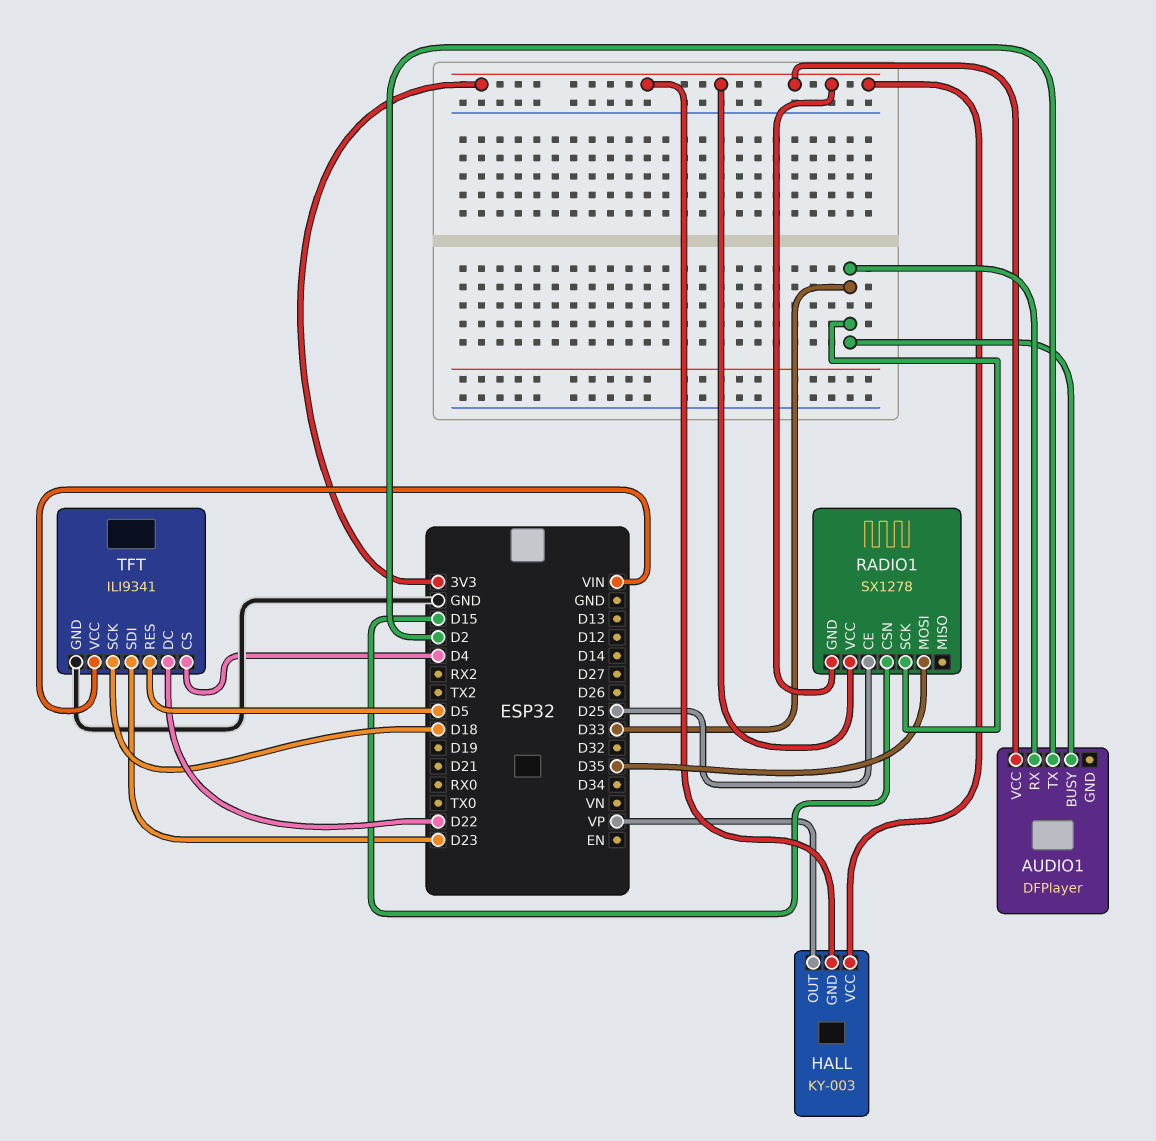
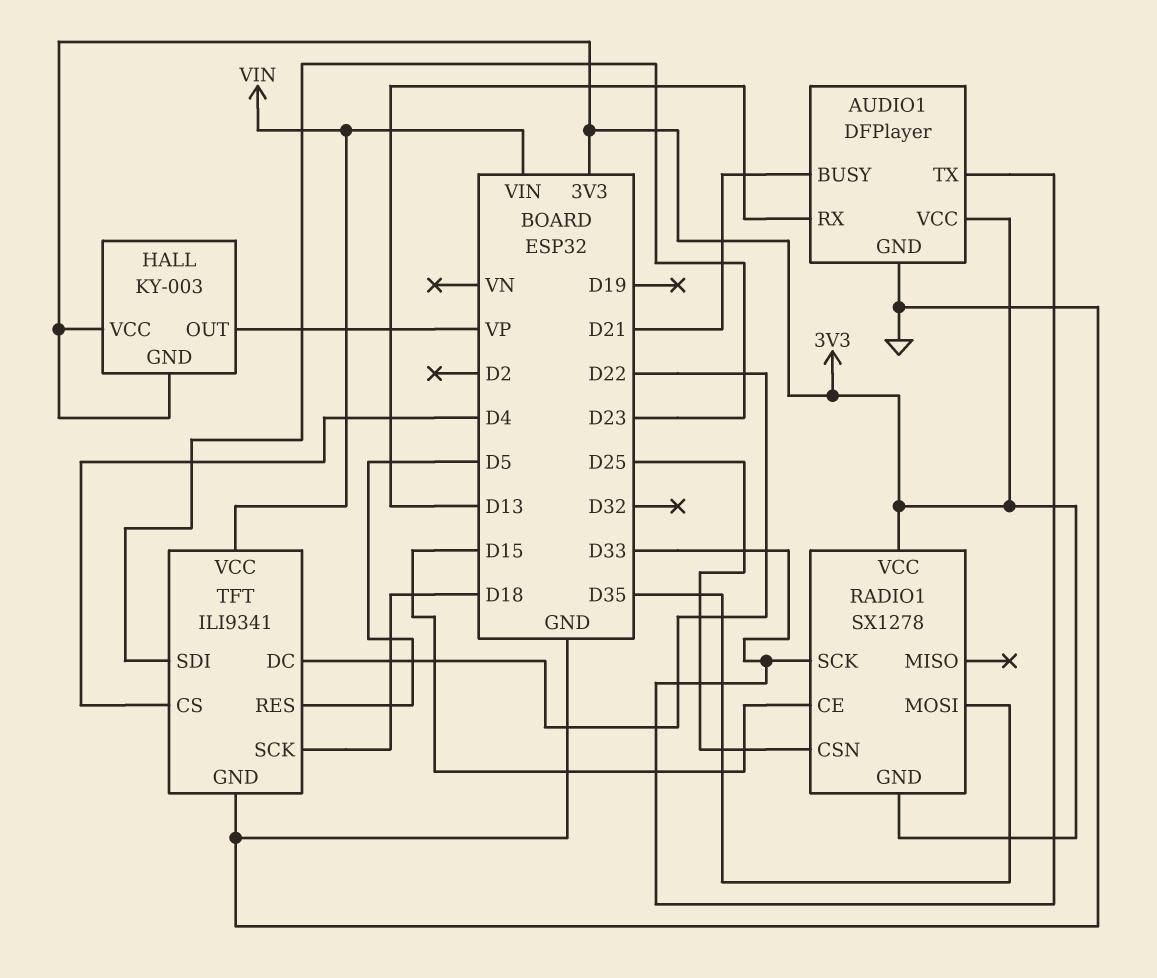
AUDIO1 pin BUSY: D33 -> D21
AUDIO1 pin GND: none -> GND
AUDIO1 pin RX: D33 -> D13
AUDIO1 pin TX: D2 -> D33
RADIO1 pin CE: D25 -> D15
RADIO1 pin CSN: D15 -> D25

